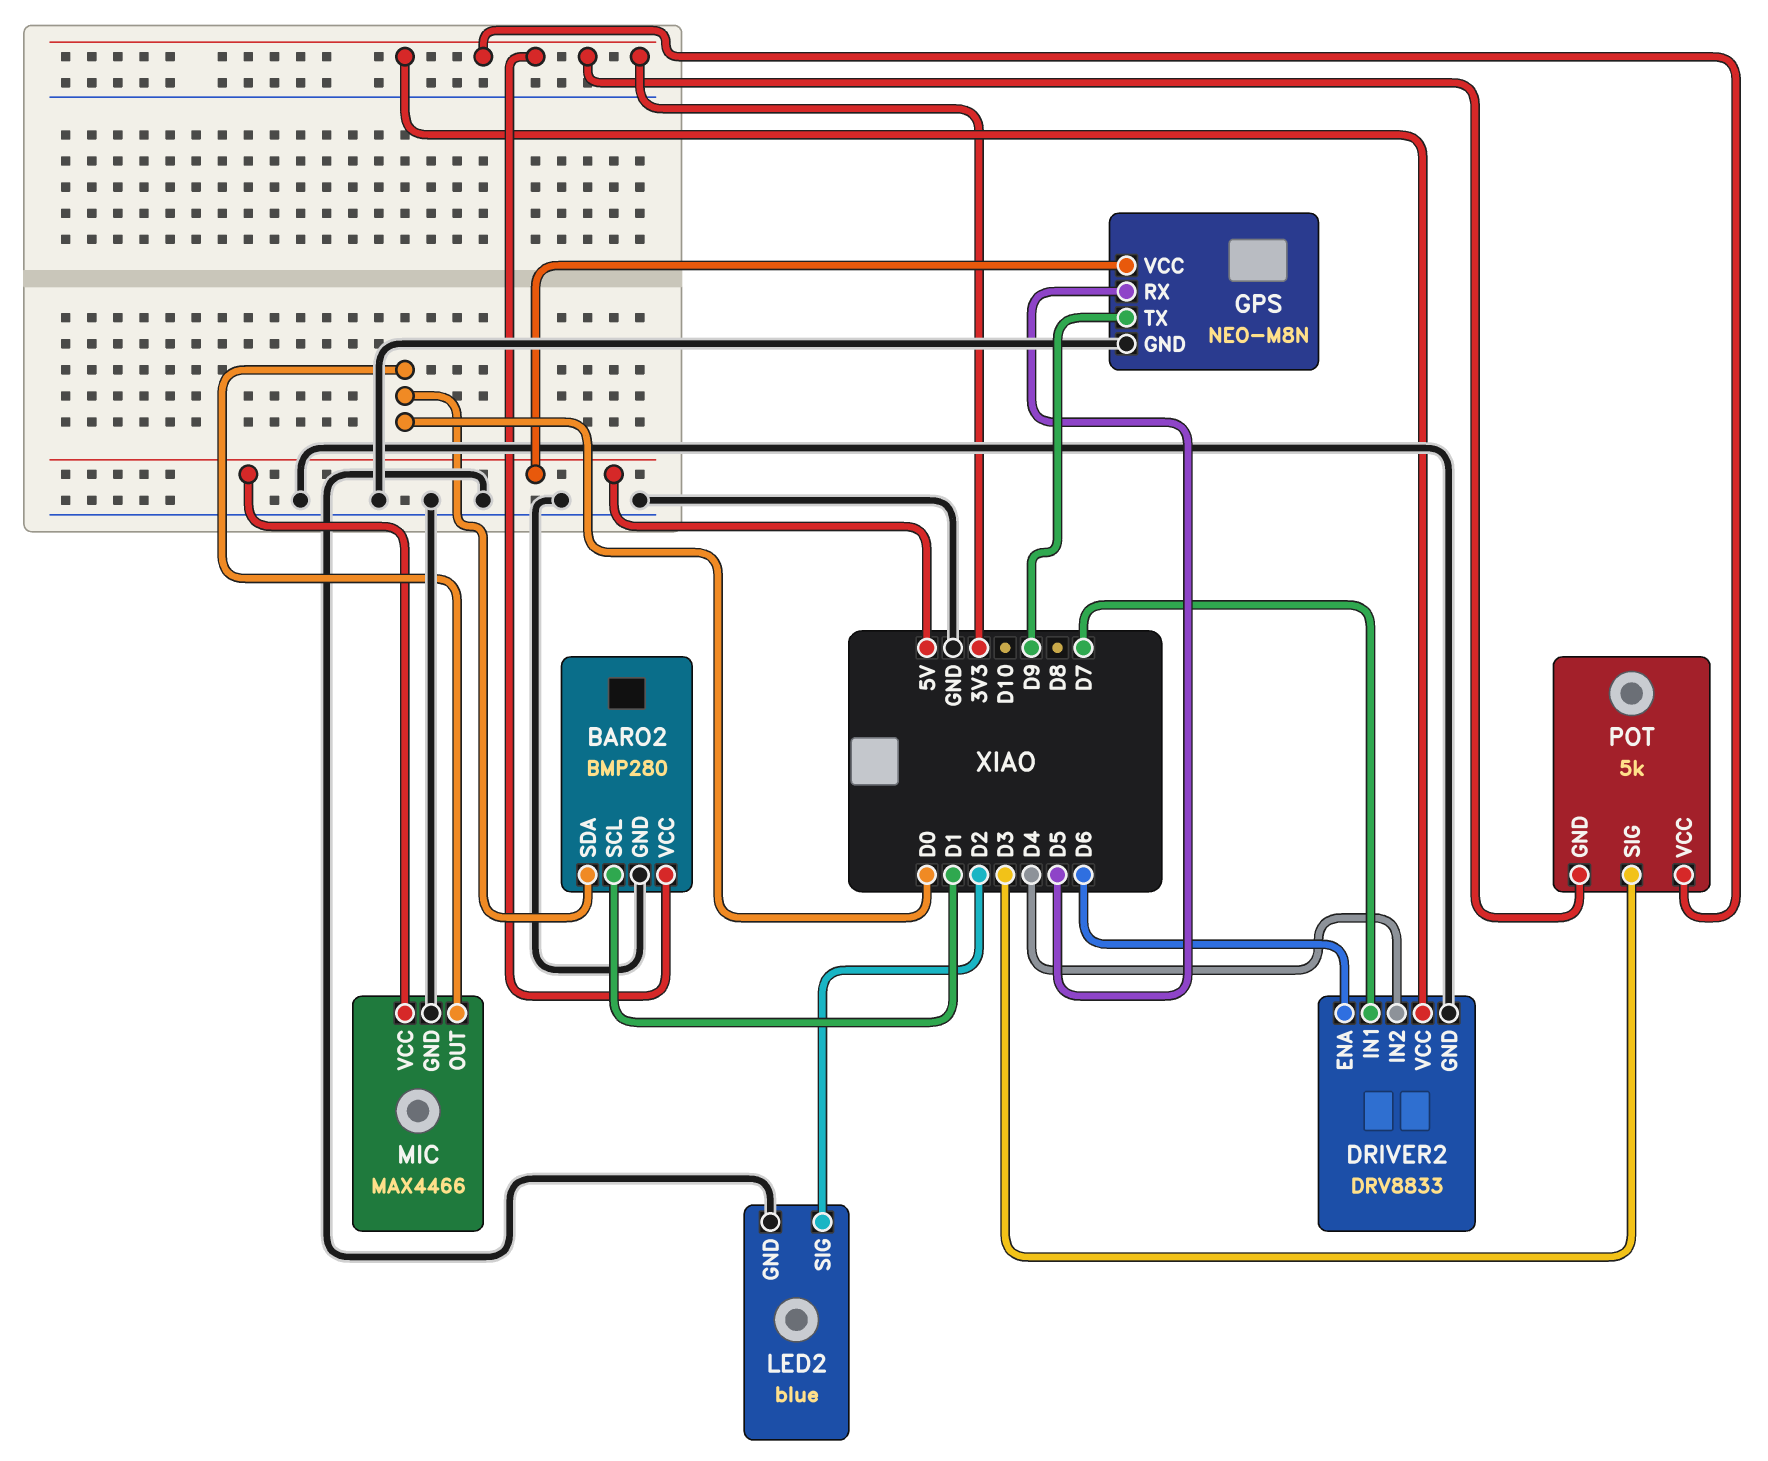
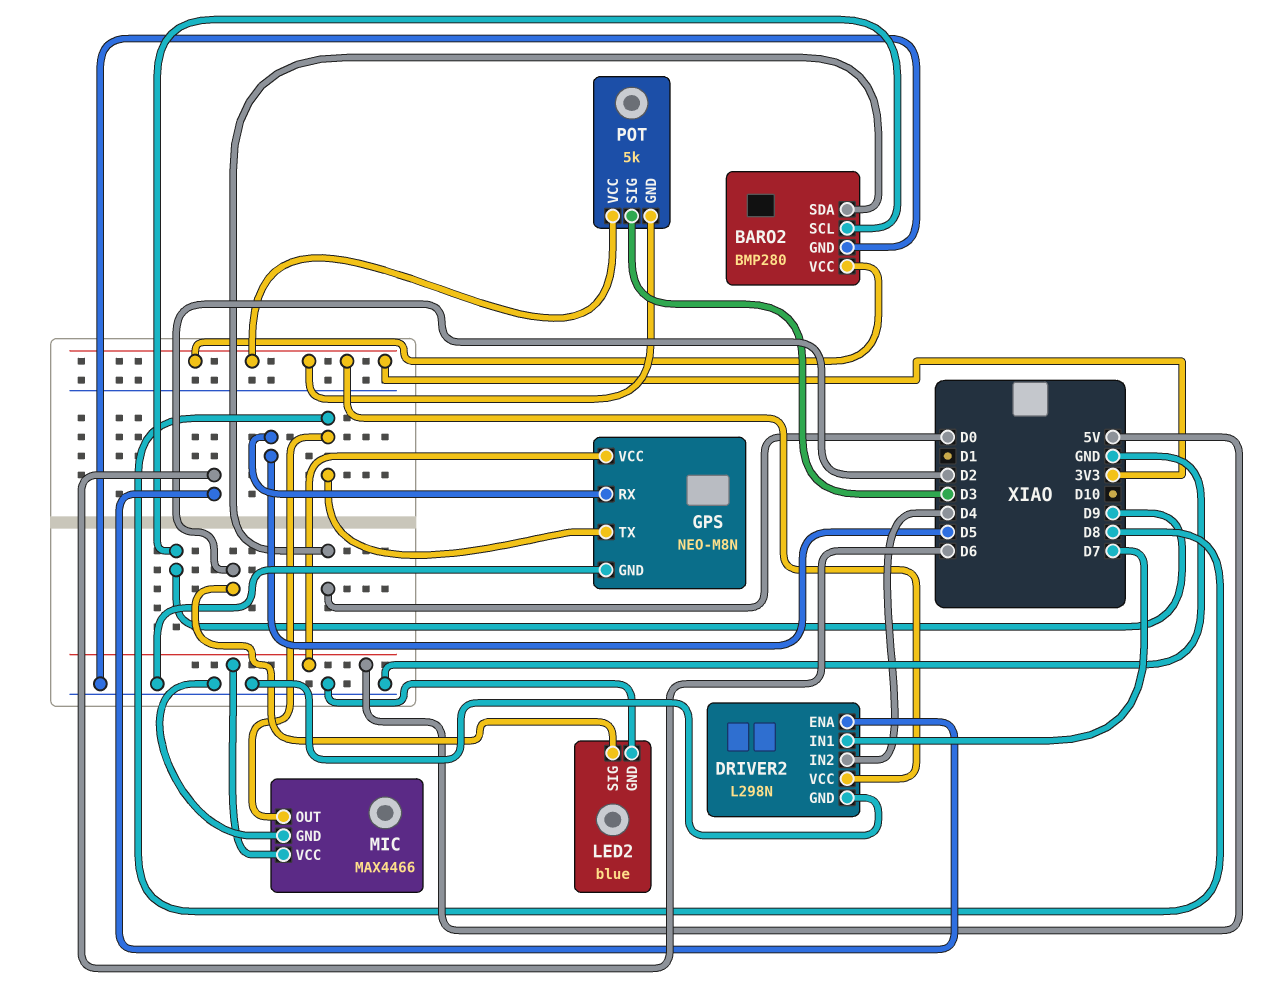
BARO2 pin SCL: D1 -> D9
DRIVER2: DRV8833 -> L298N
GPS pin TX: D9 -> D8
MIC pin OUT: D0 -> D8

